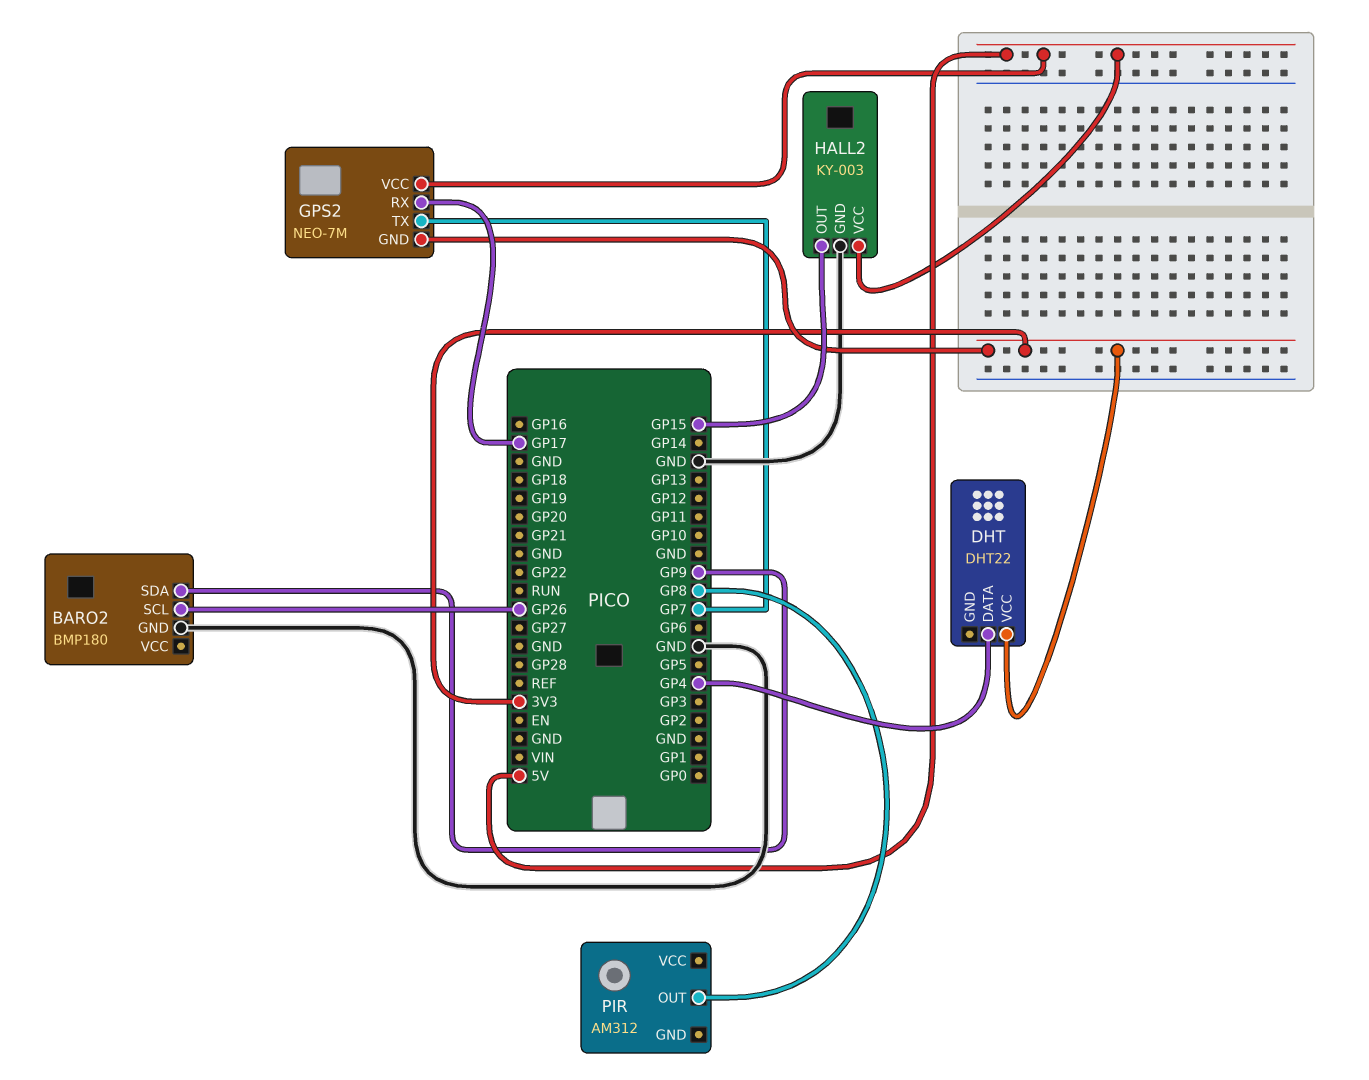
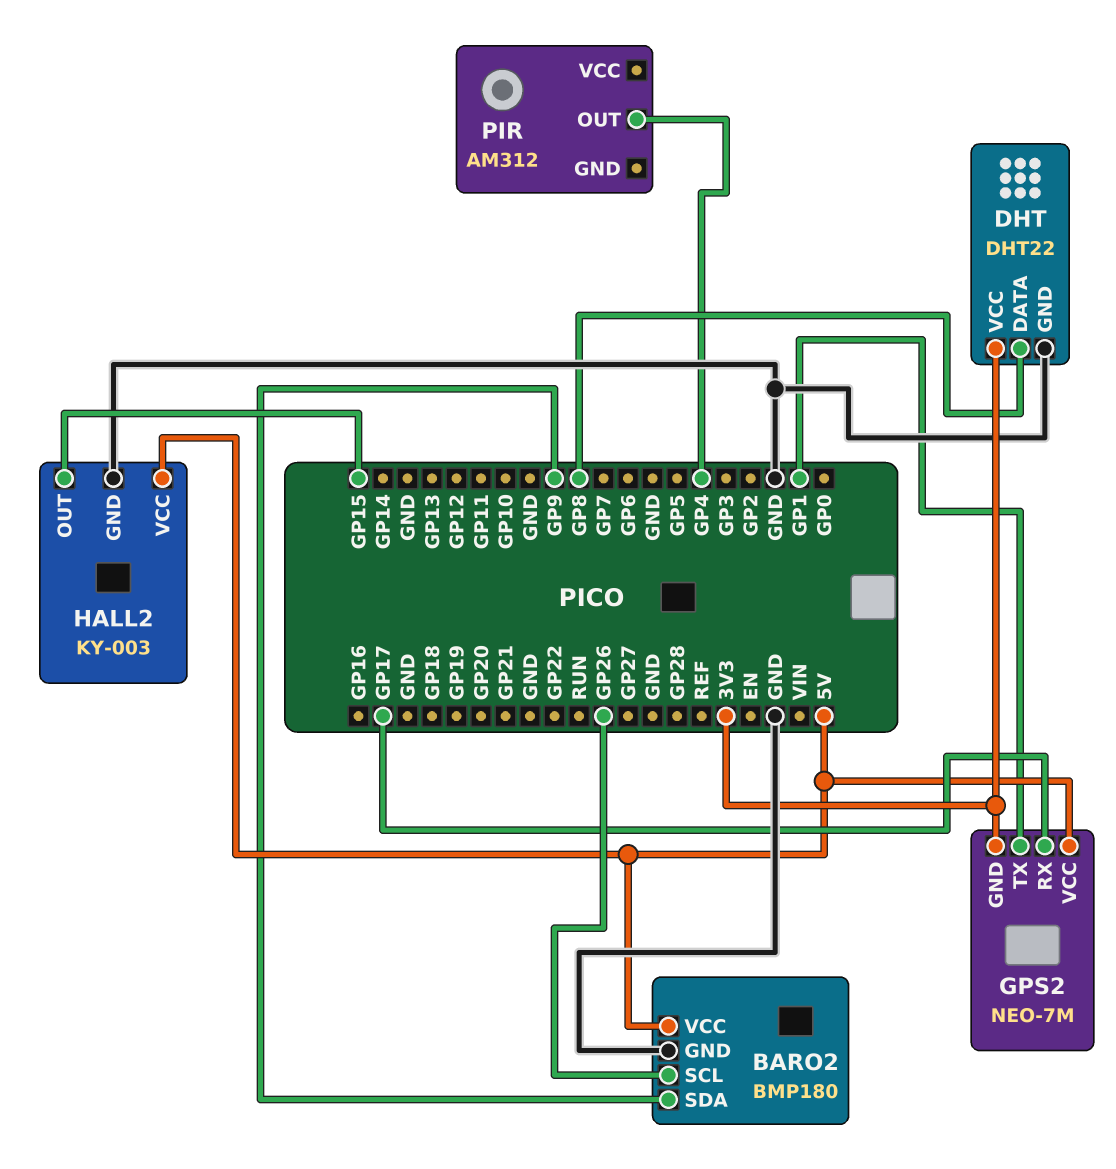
BARO2 pin VCC: none -> 5V
DHT pin DATA: GP4 -> GP8
DHT pin GND: none -> GND
GPS2 pin TX: GP7 -> GP1
PIR pin OUT: GP8 -> GP4

